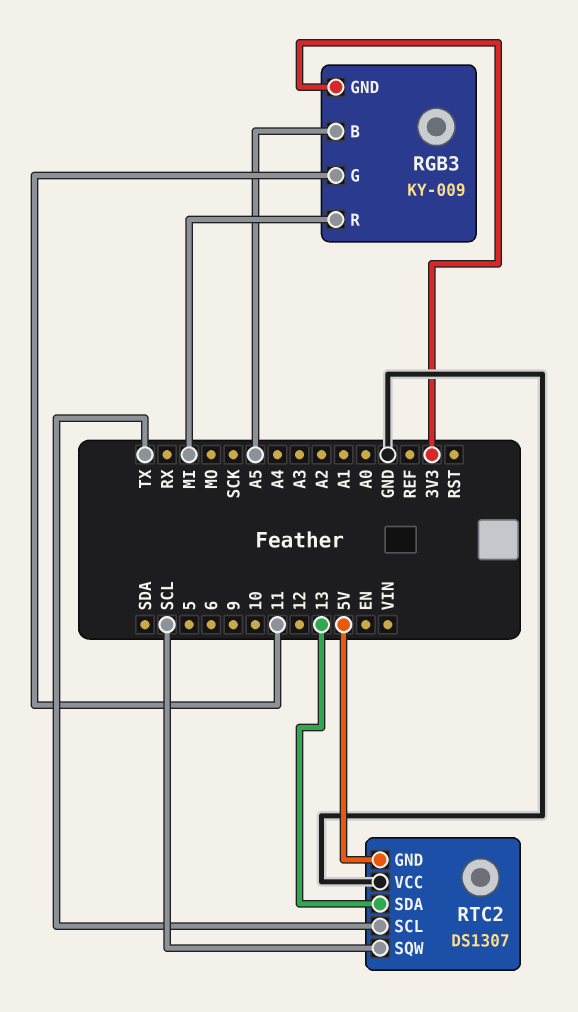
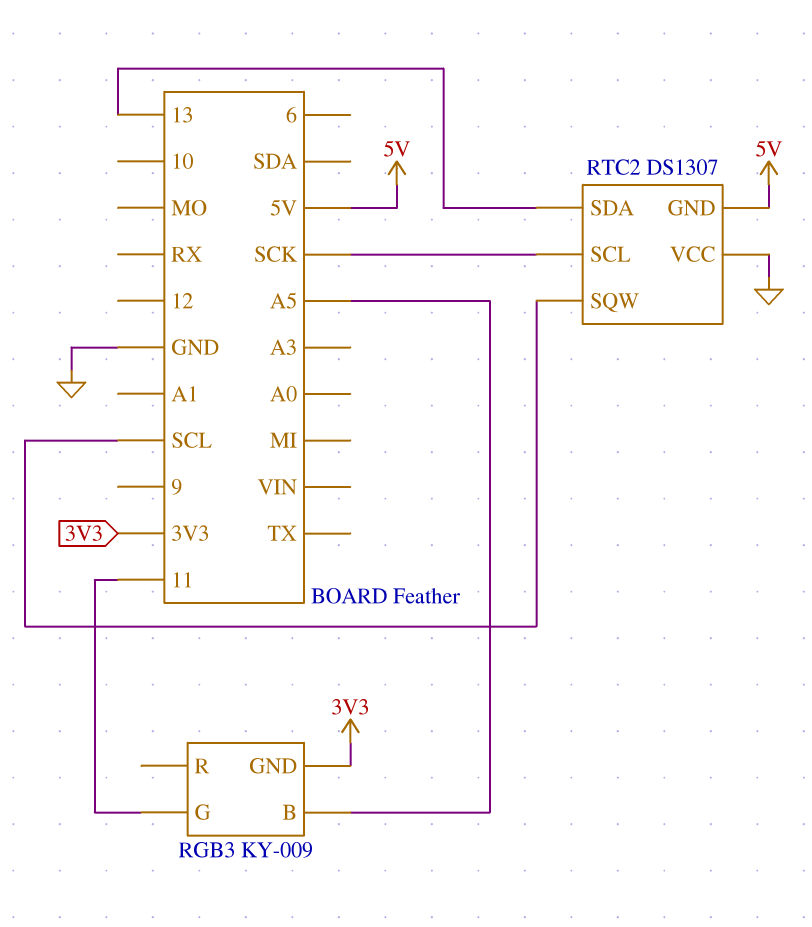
RGB3 pin R: MI -> none
RTC2 pin SCL: TX -> SCK

